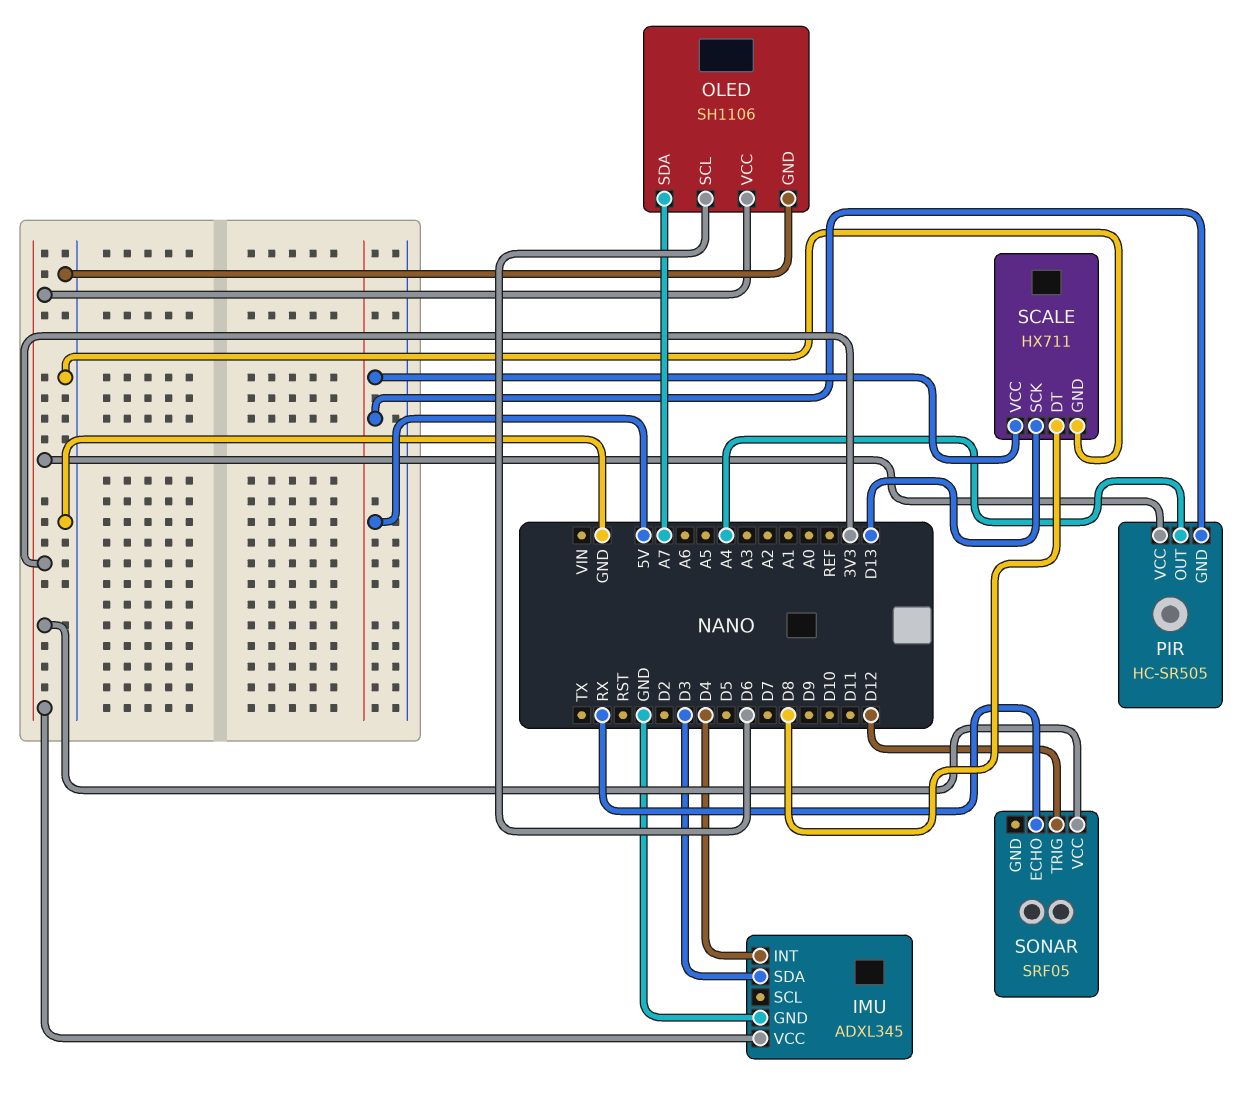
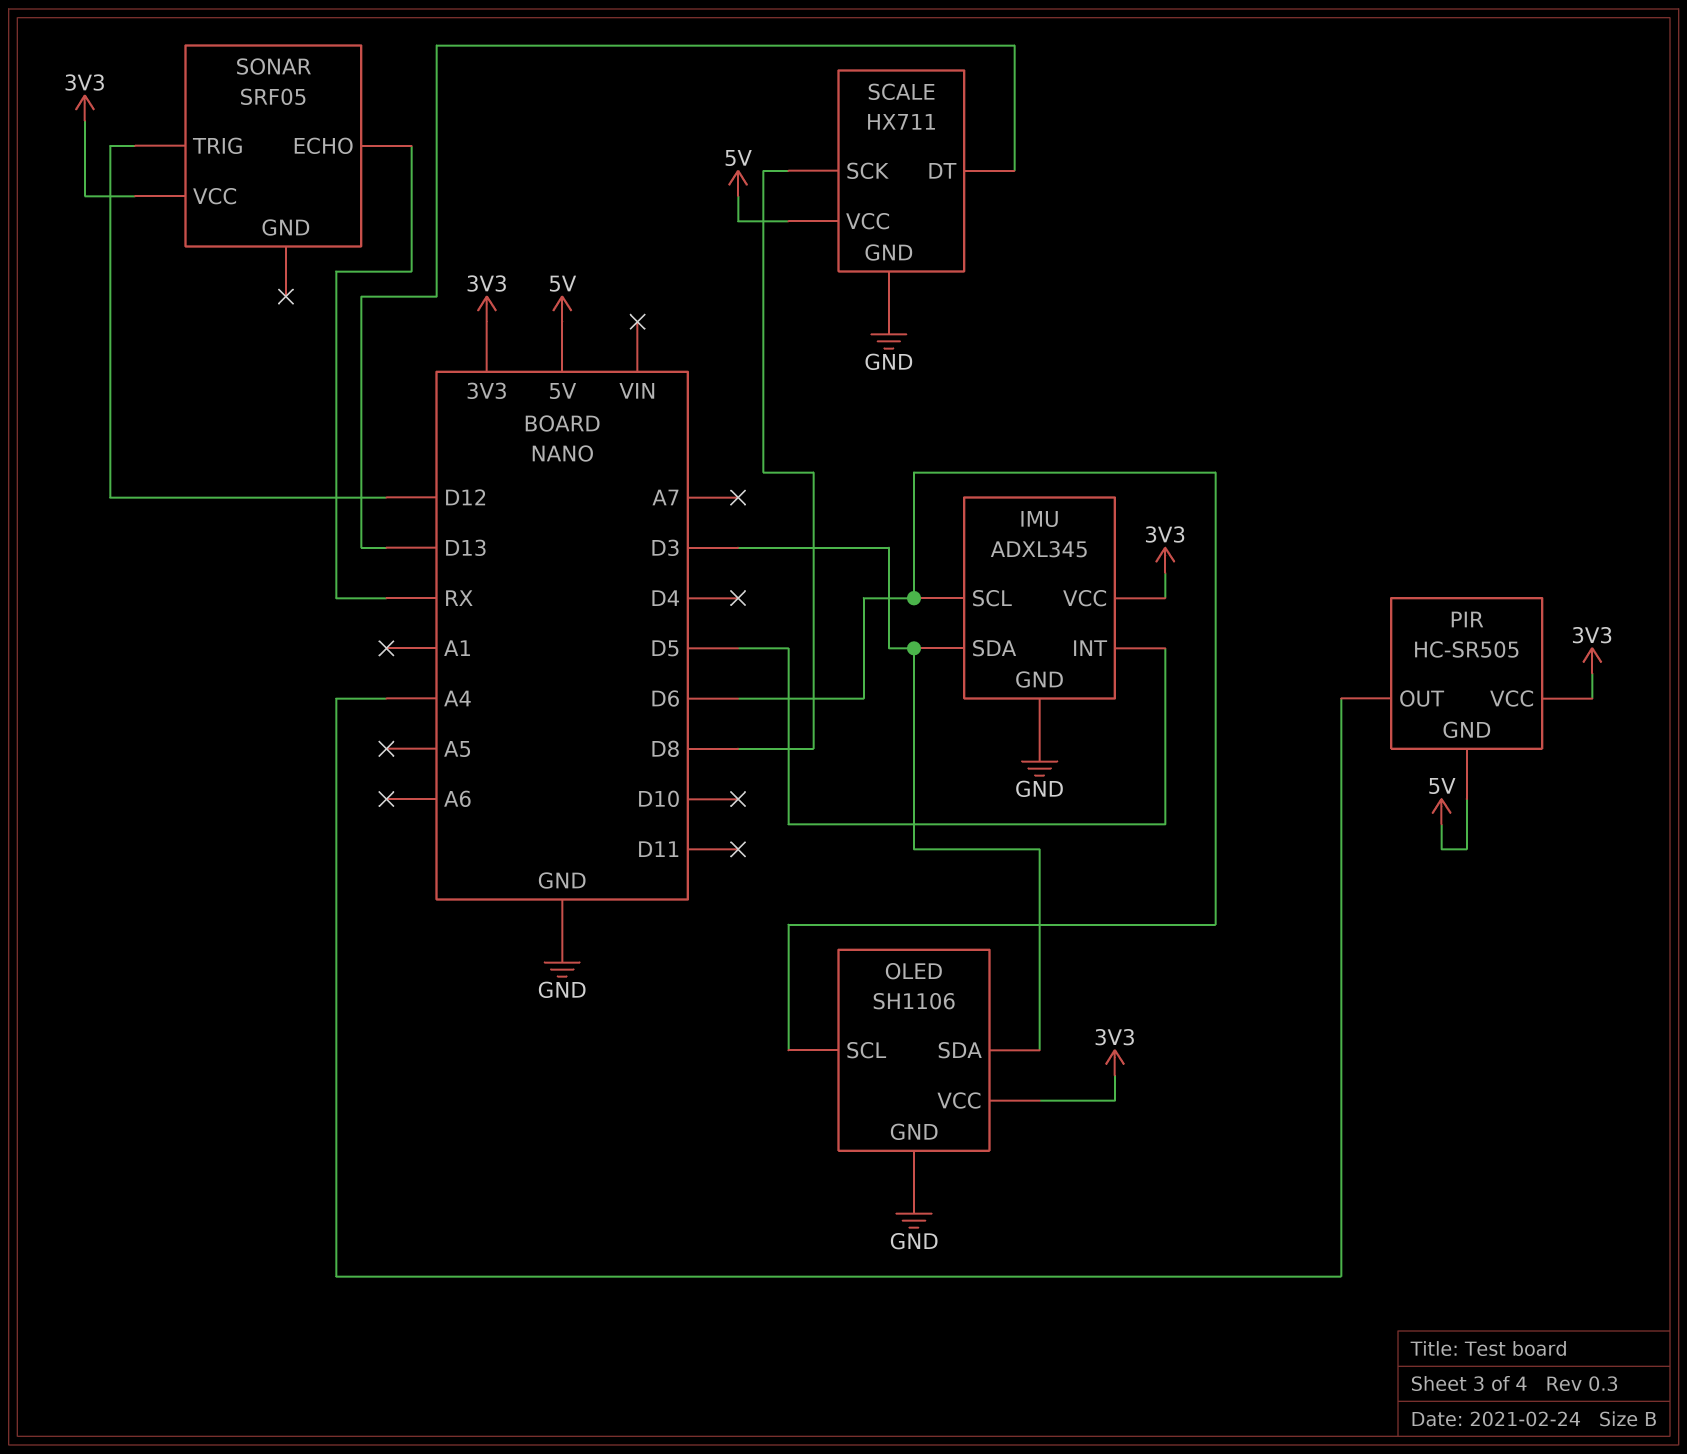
IMU pin INT: D4 -> D5
IMU pin SCL: none -> D6
OLED pin SDA: A7 -> D3
SCALE pin DT: D8 -> D13
SCALE pin SCK: D13 -> D8

